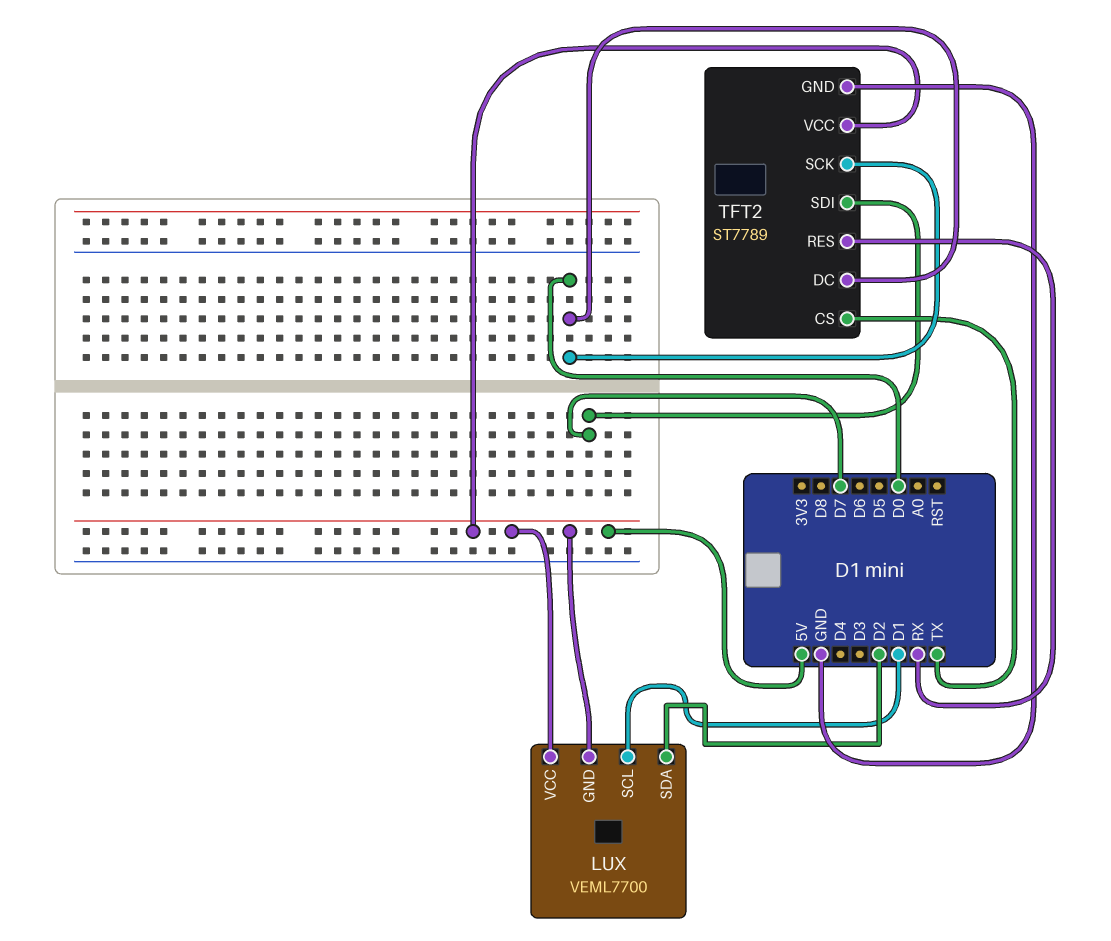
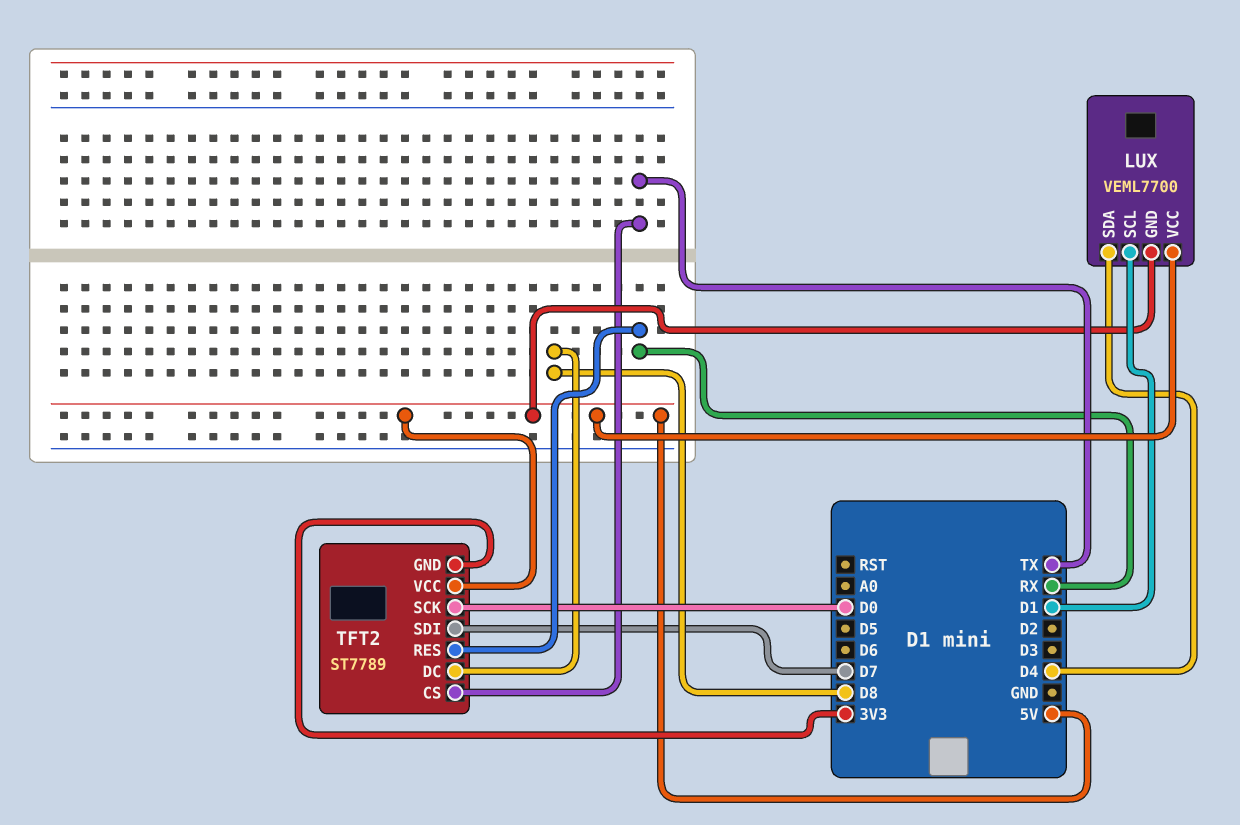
LUX pin SDA: D2 -> D4
TFT2 pin DC: D0 -> D8
TFT2 pin GND: GND -> 3V3

